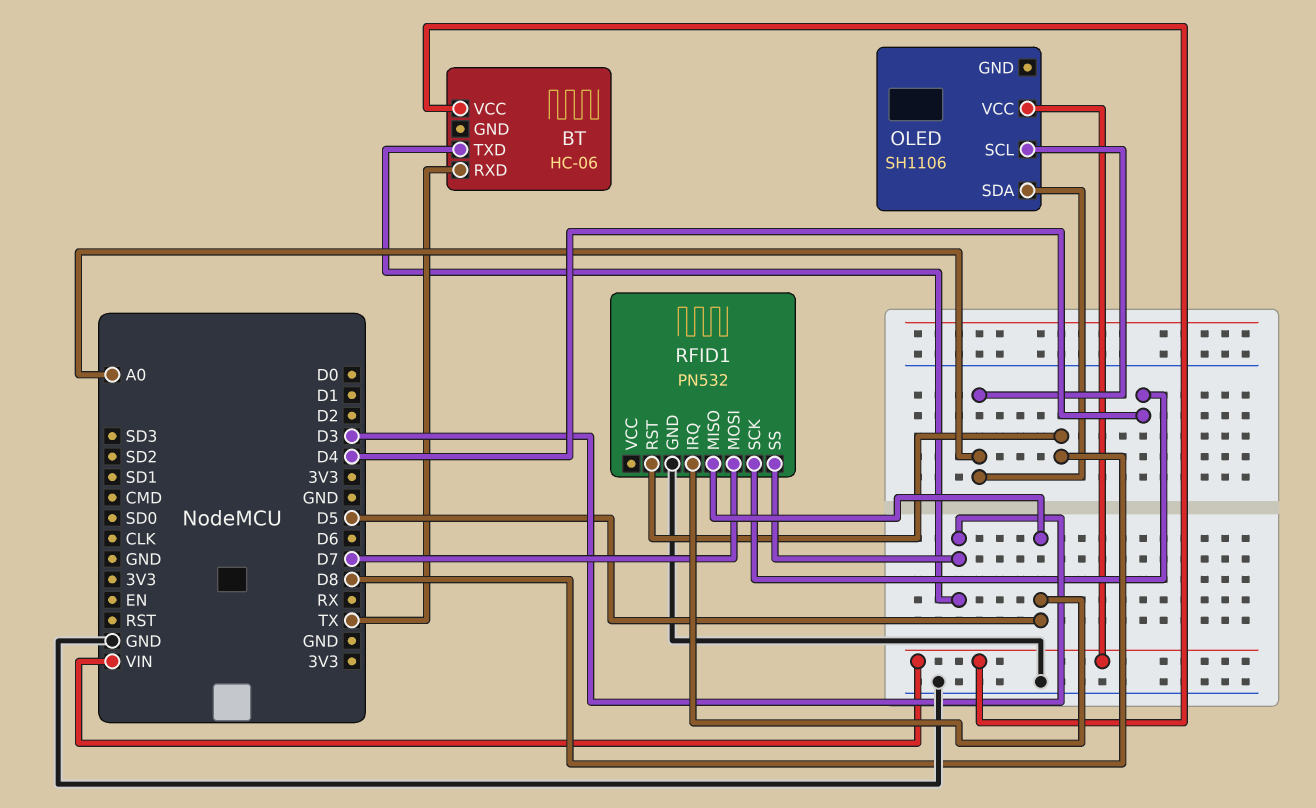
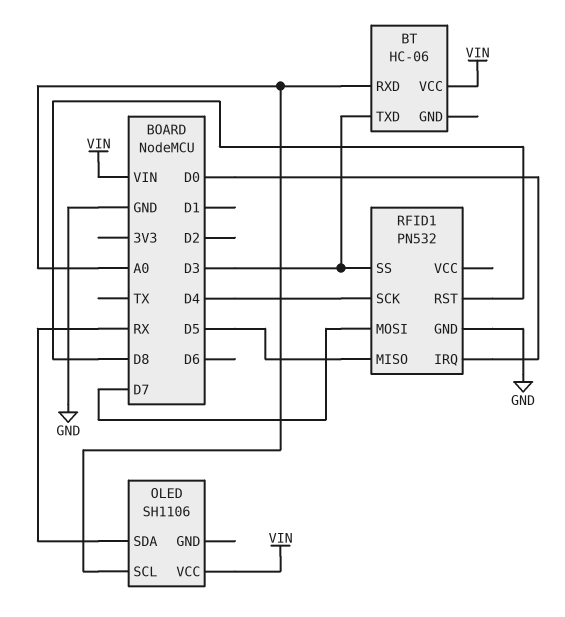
BT pin RXD: TX -> A0
OLED pin SDA: A0 -> RX
RFID1 pin IRQ: D5 -> D0

